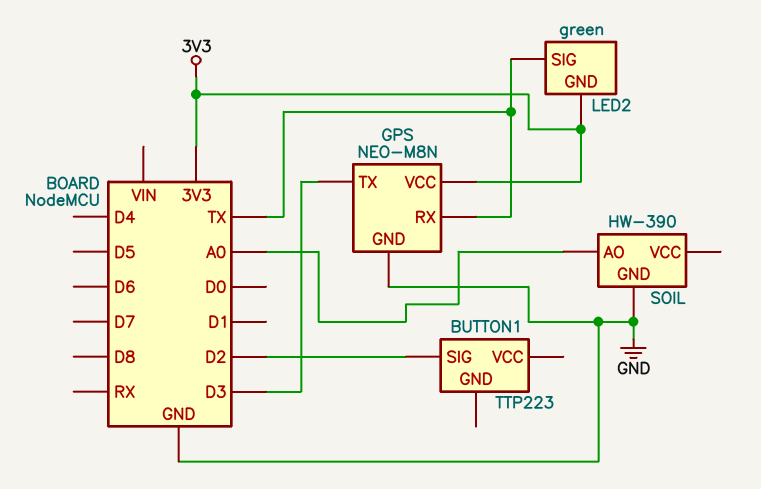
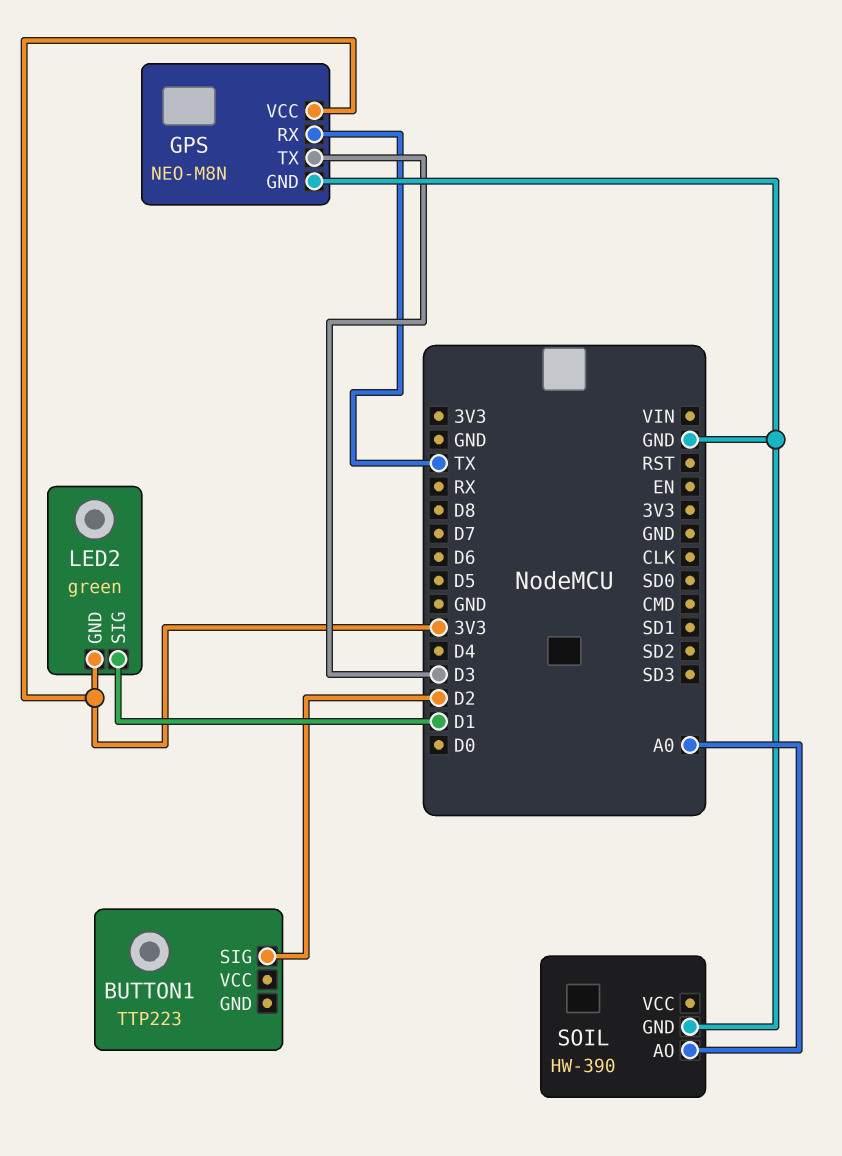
LED2 pin SIG: TX -> D1

